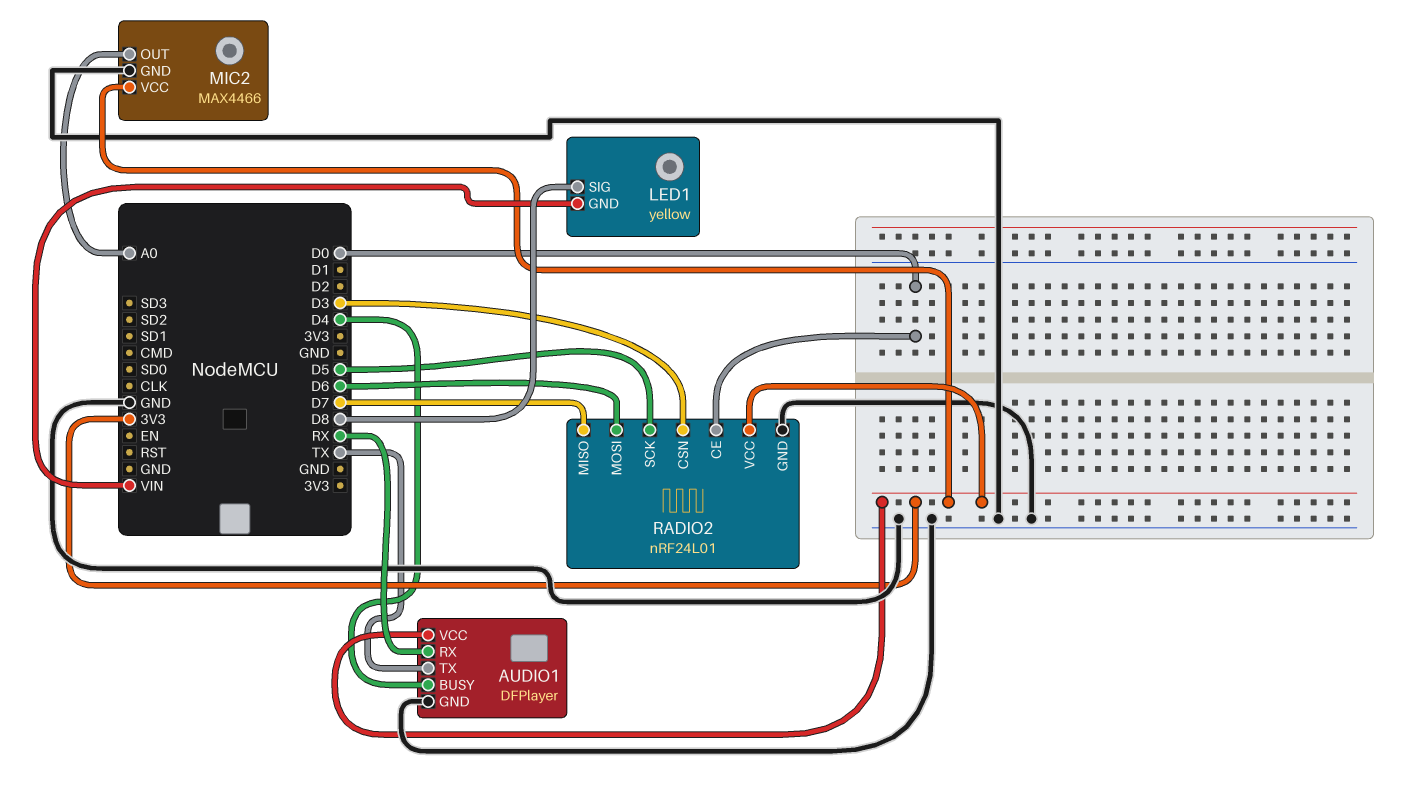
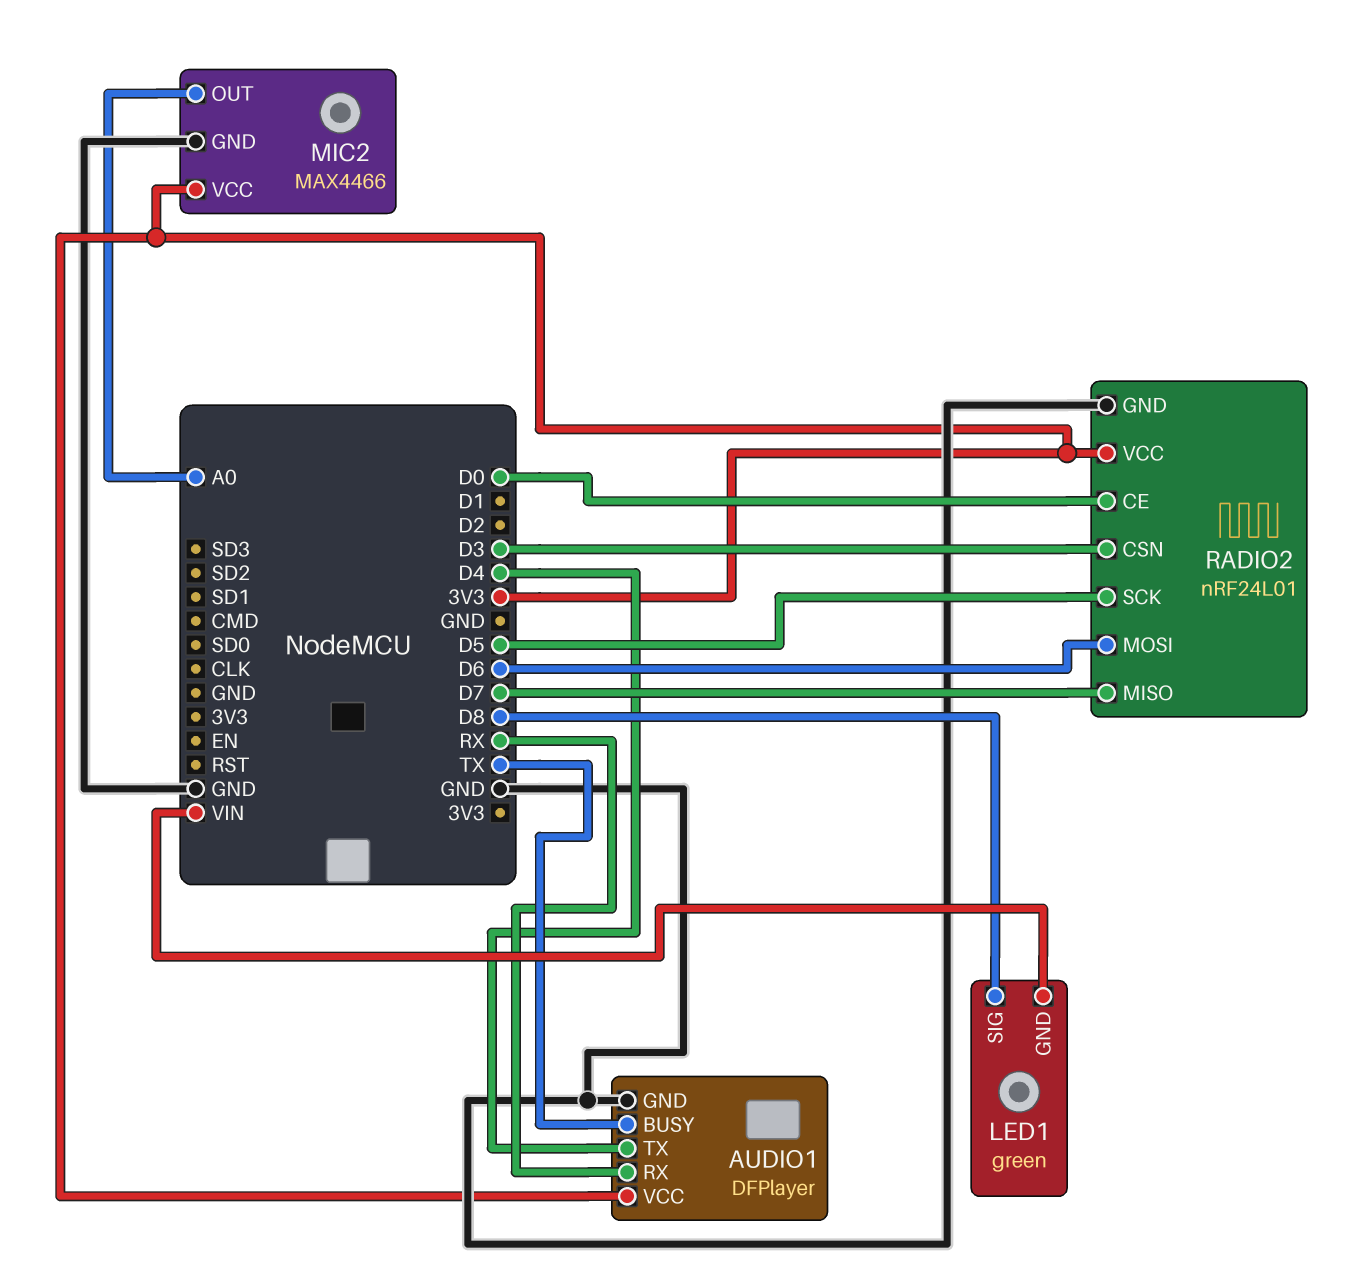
AUDIO1 pin BUSY: D4 -> TX
AUDIO1 pin TX: TX -> D4
LED1: yellow -> green

